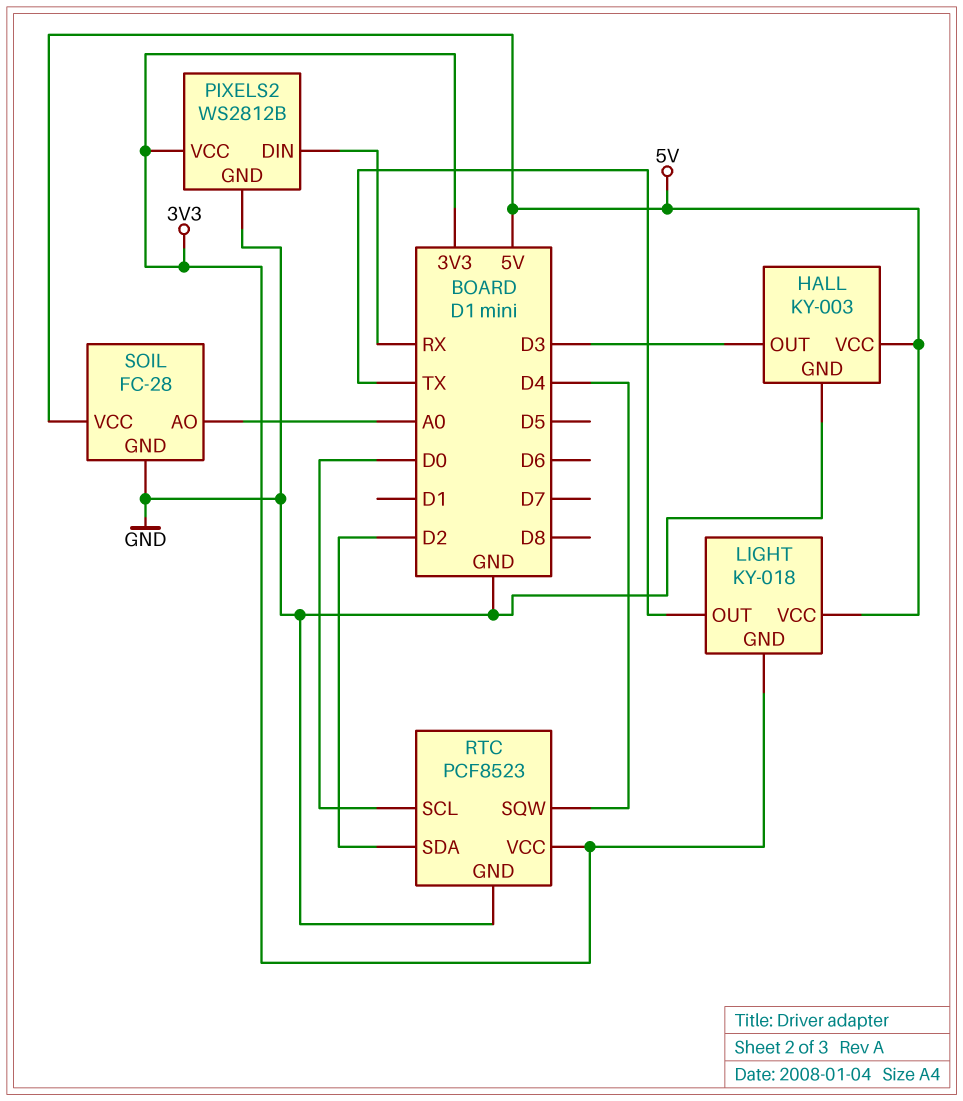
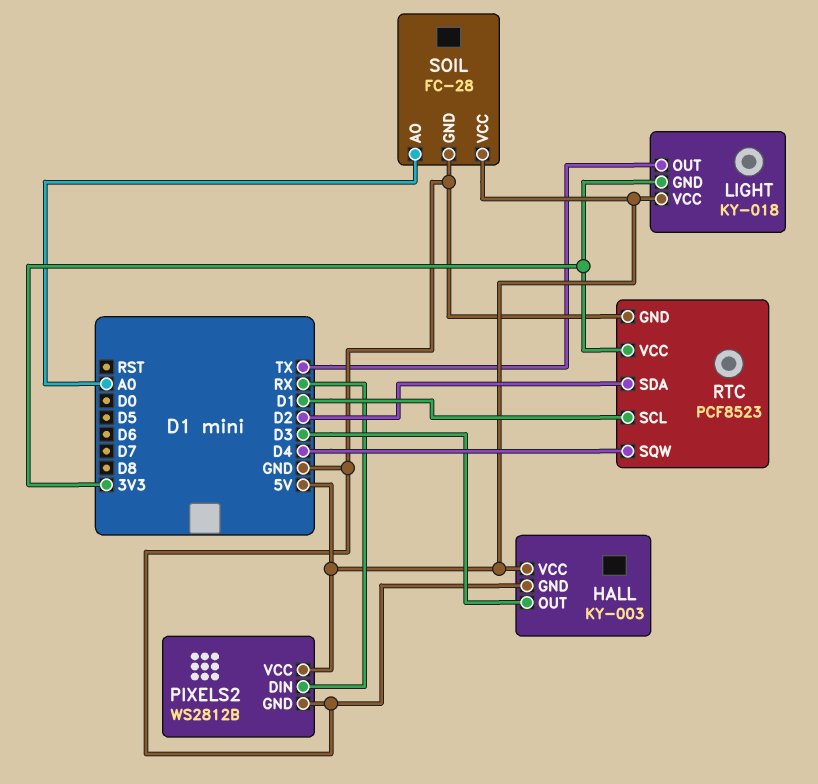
PIXELS2 pin VCC: 3V3 -> 5V
RTC pin SCL: D0 -> D1

